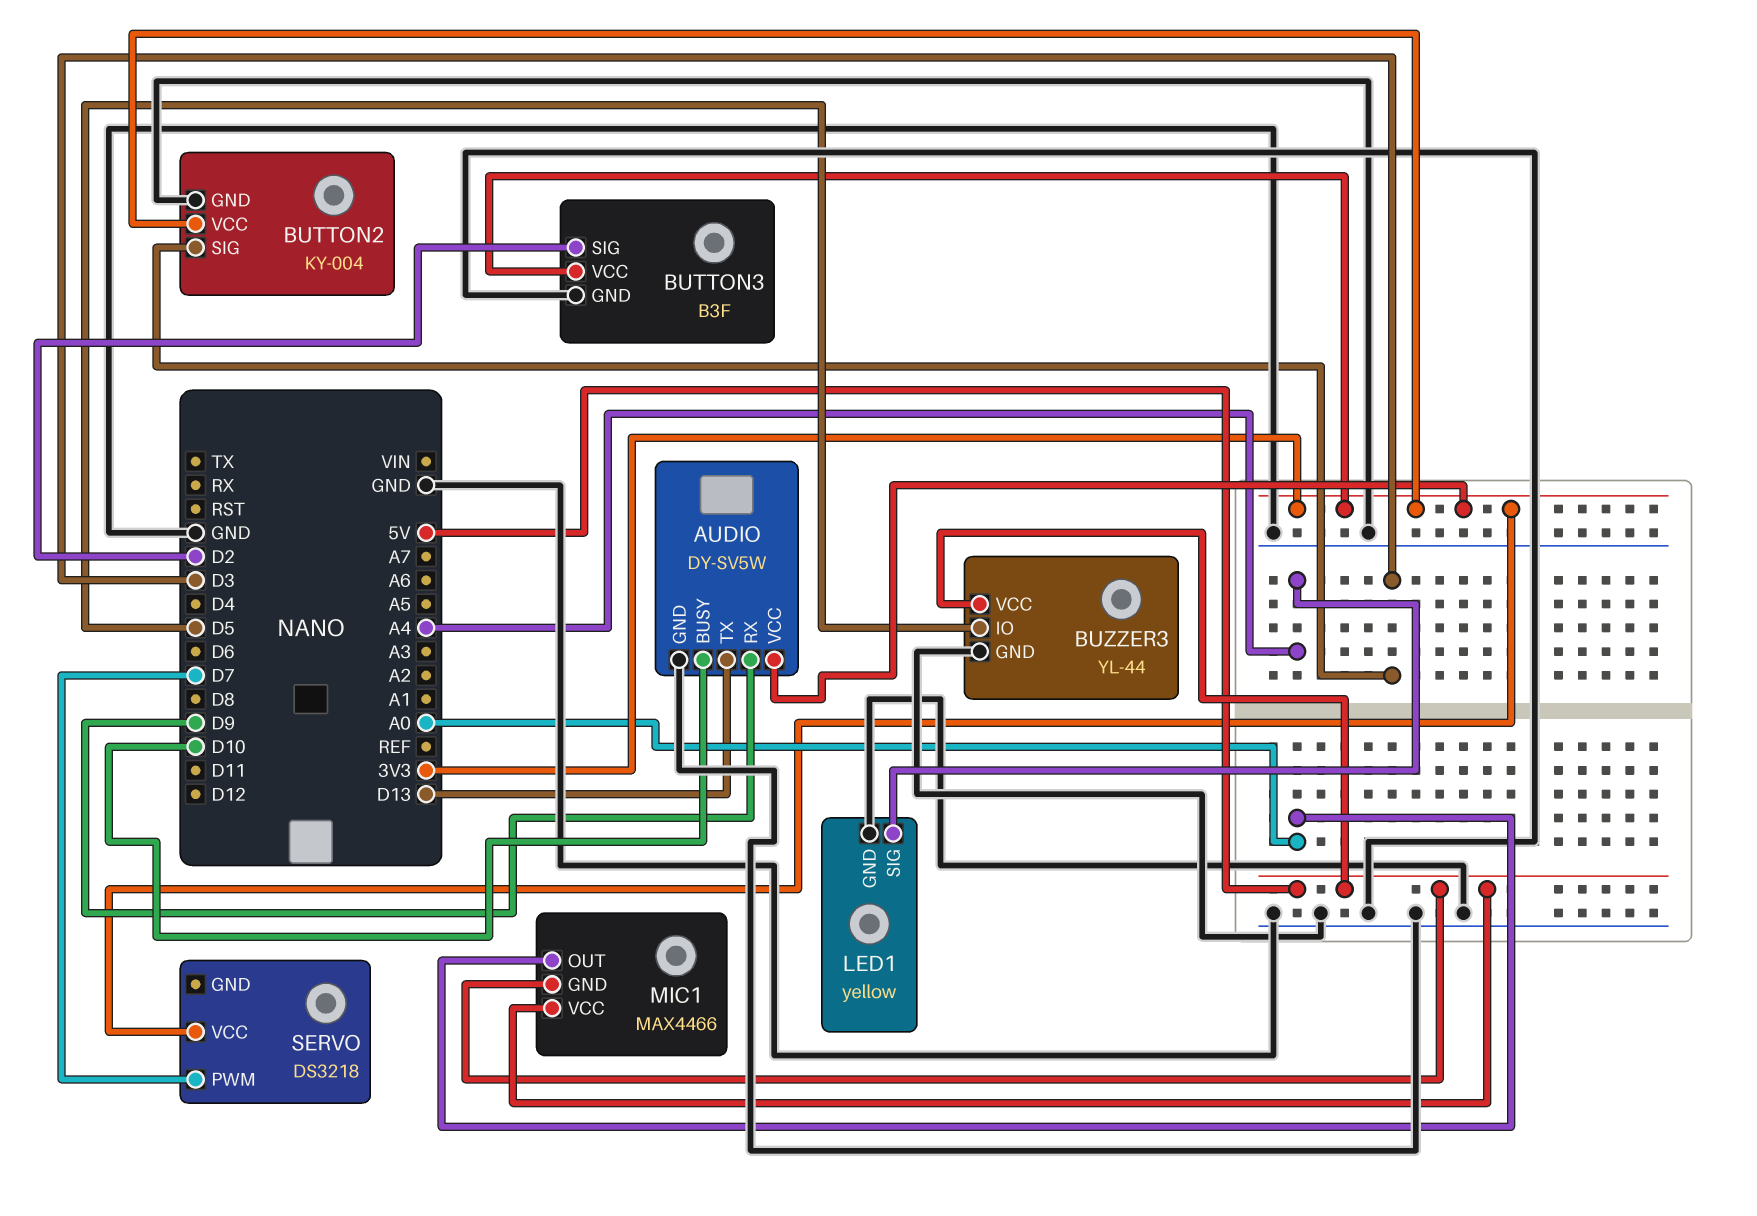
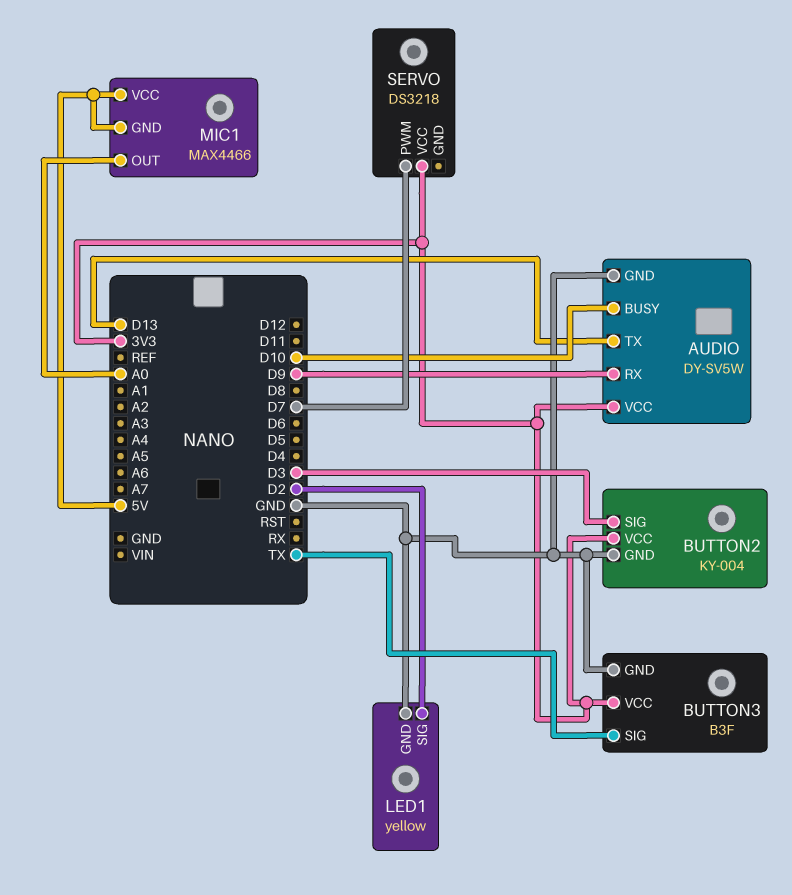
BUTTON3 pin SIG: D2 -> TX
BUZZER3: YL-44 -> none
BUZZER3 pin GND: GND -> none
BUZZER3 pin IO: D5 -> none
BUZZER3 pin VCC: 5V -> none
LED1 pin SIG: A4 -> D2

